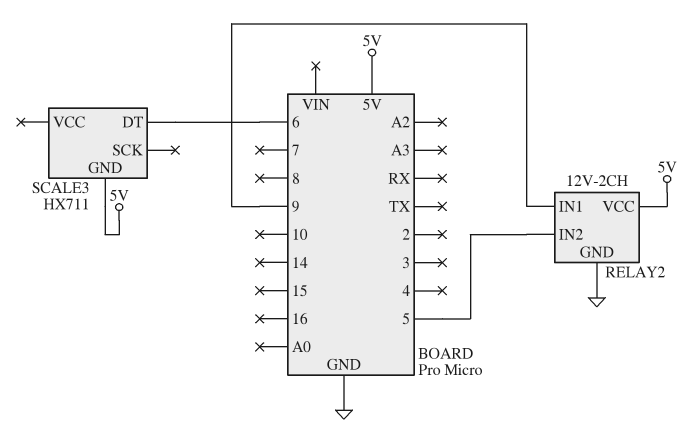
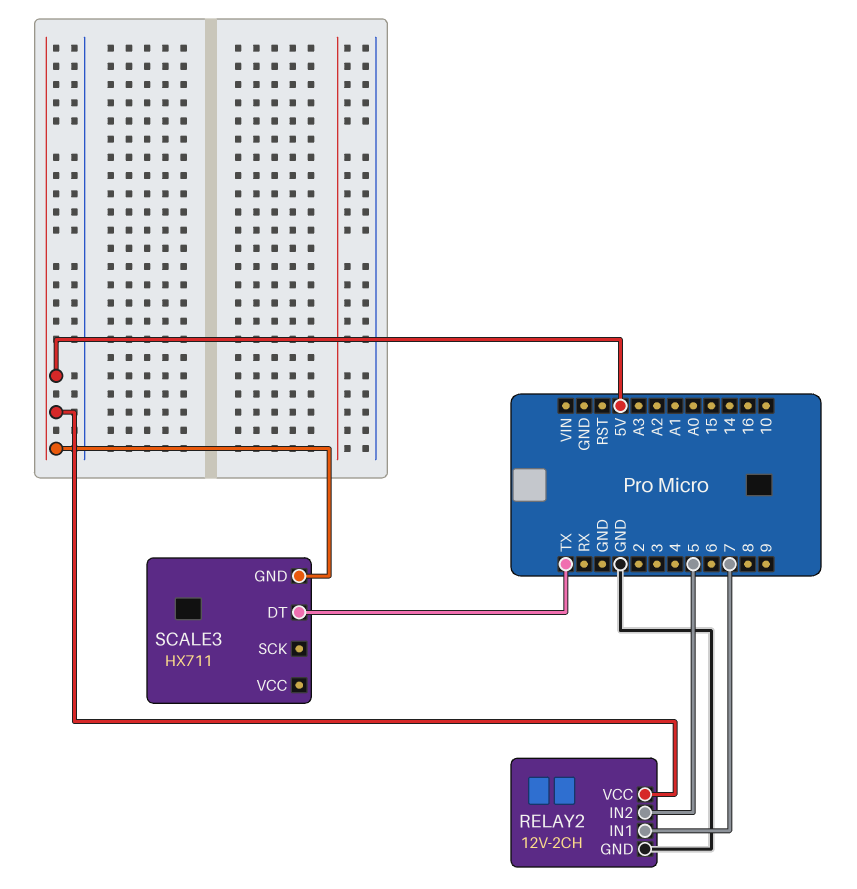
RELAY2 pin IN1: 9 -> 7
SCALE3 pin DT: 6 -> TX

